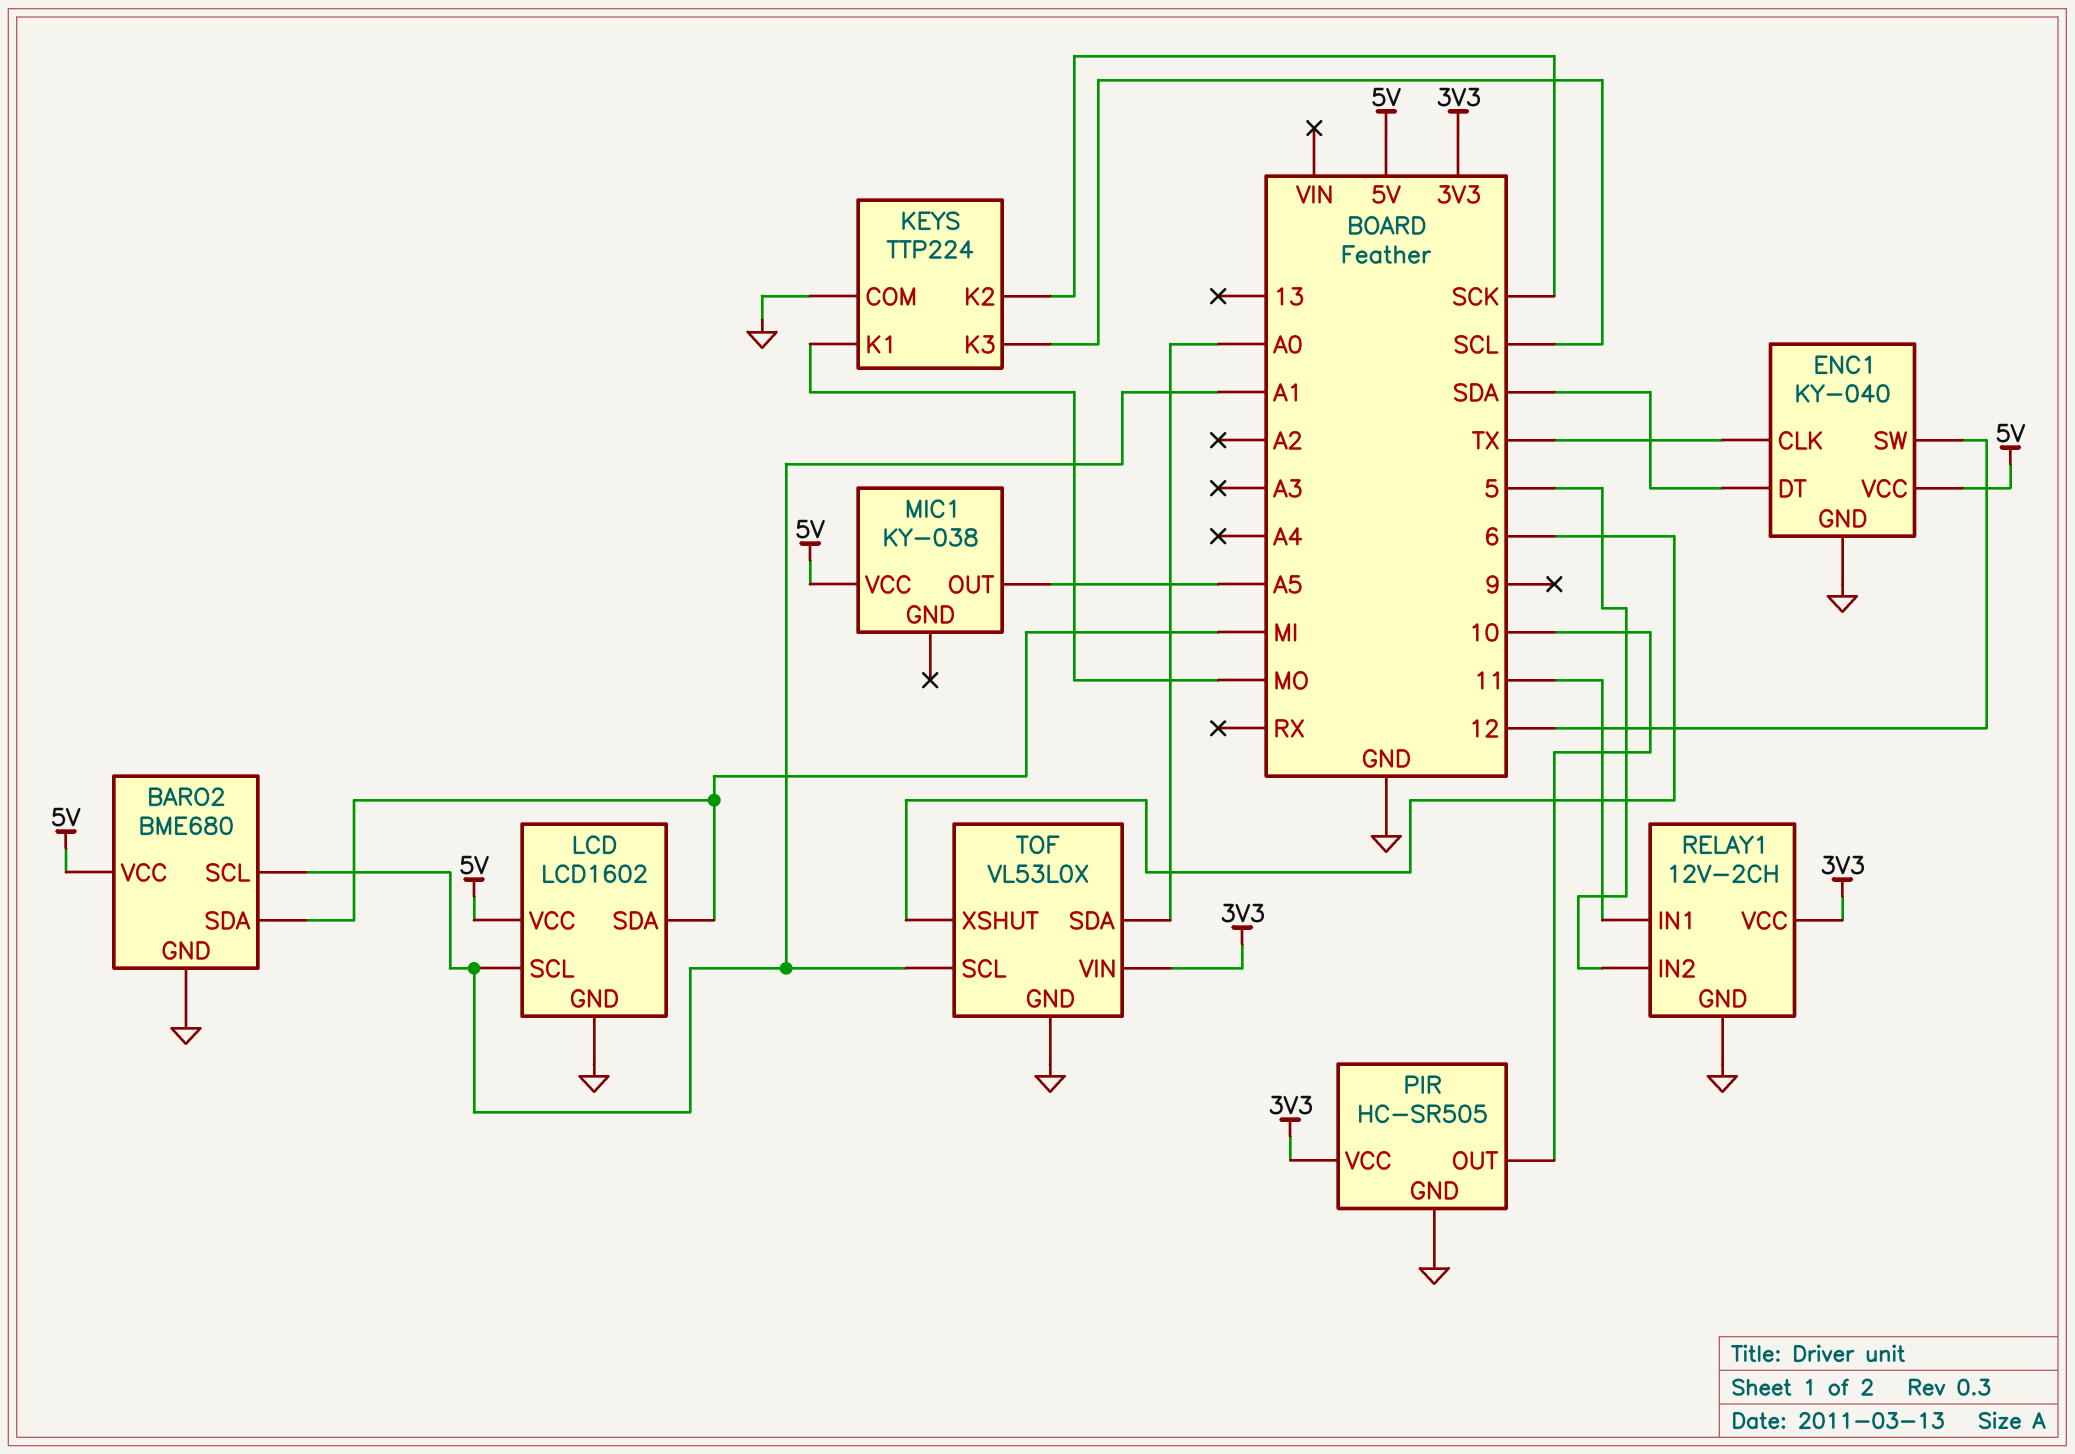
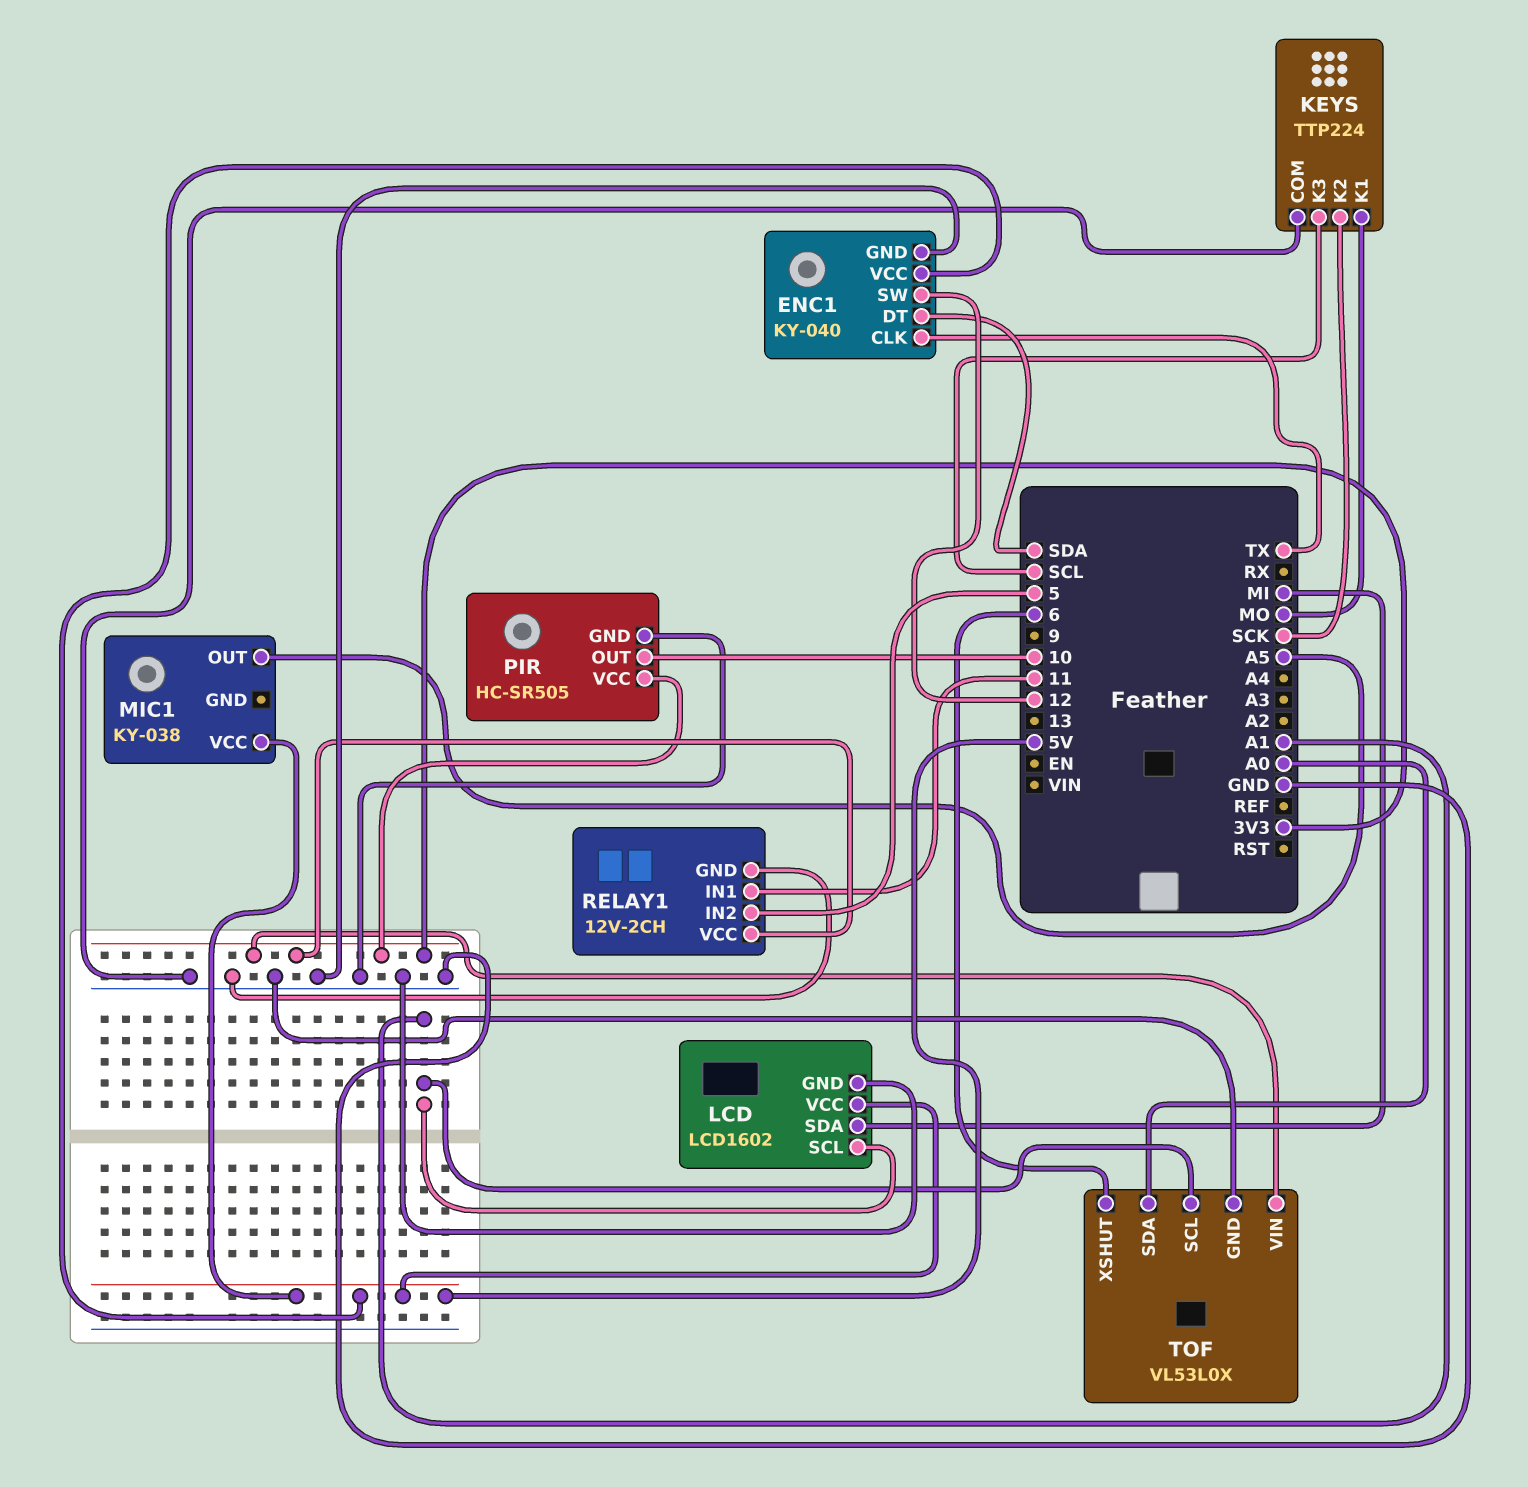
BARO2: BME680 -> none
BARO2 pin GND: GND -> none
BARO2 pin SCL: A1 -> none
BARO2 pin SDA: MI -> none
BARO2 pin VCC: 5V -> none

